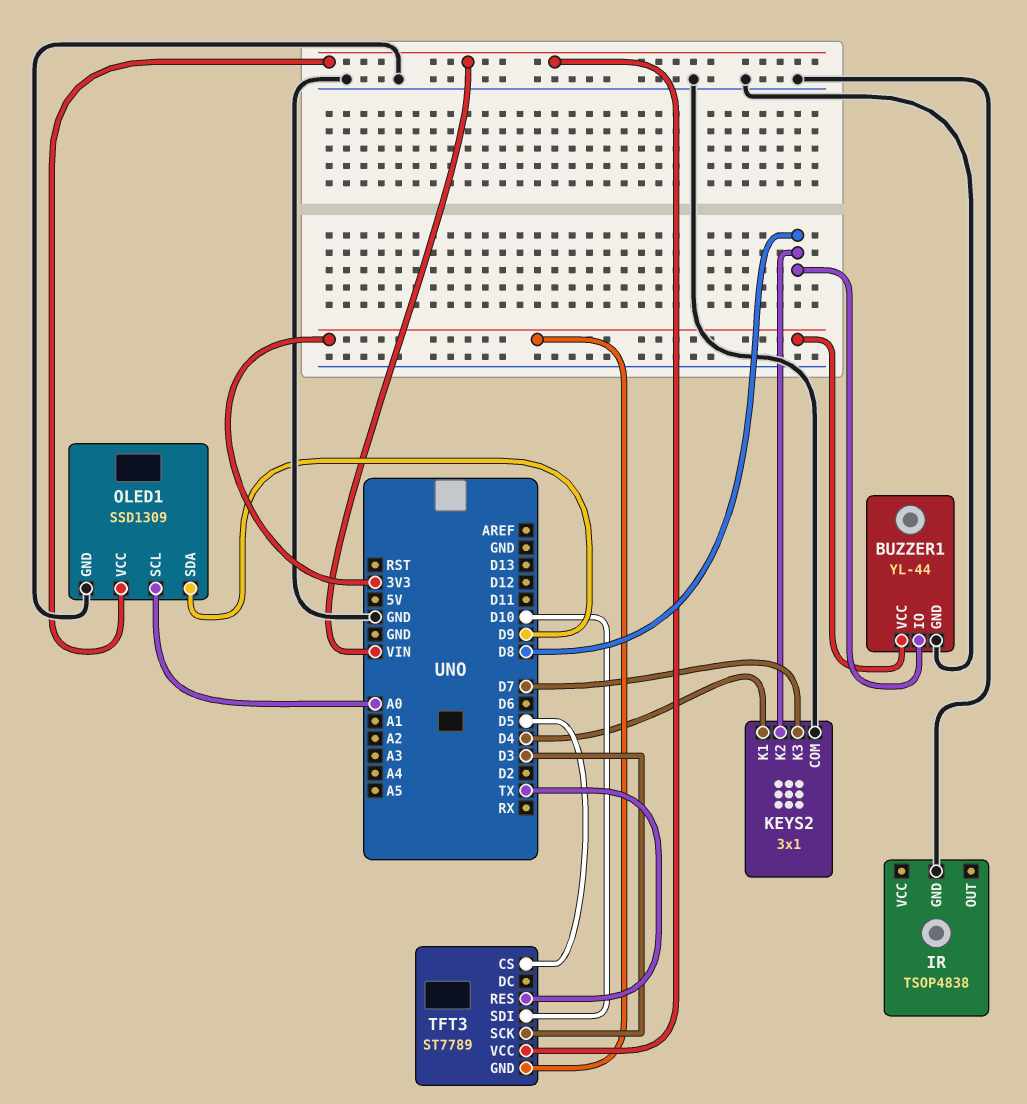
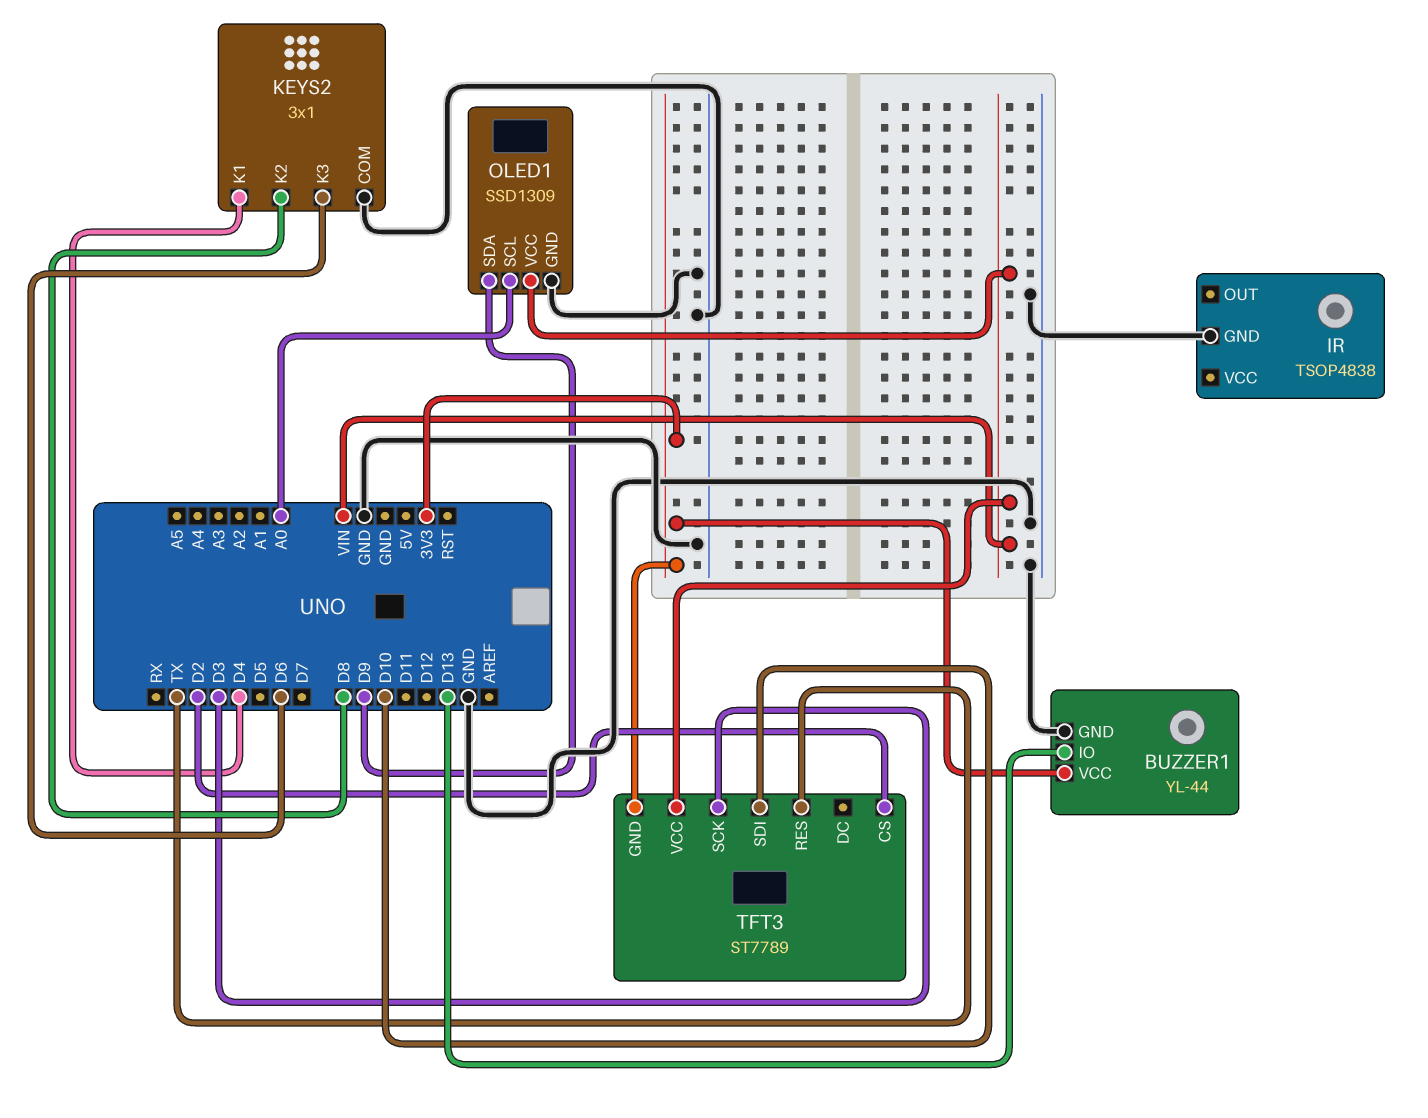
BUZZER1 pin IO: D8 -> D13
KEYS2 pin K3: D7 -> D6
TFT3 pin CS: D5 -> D2

